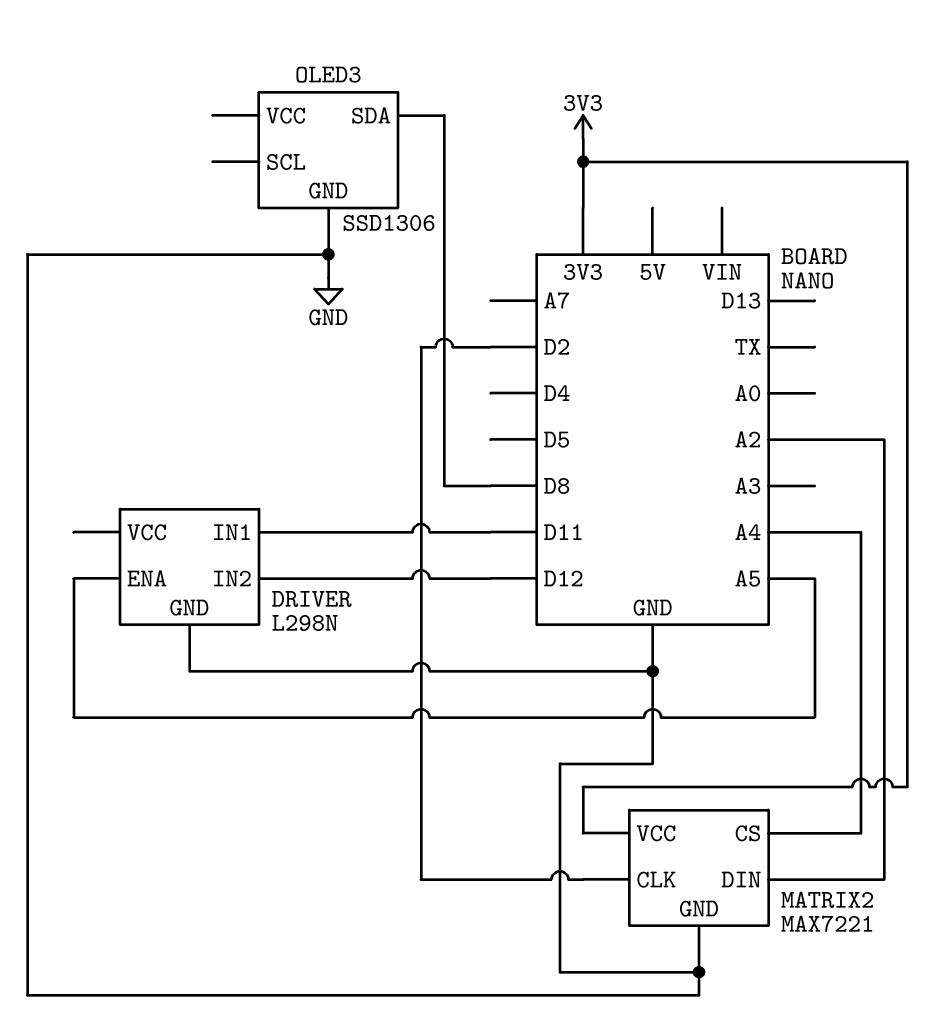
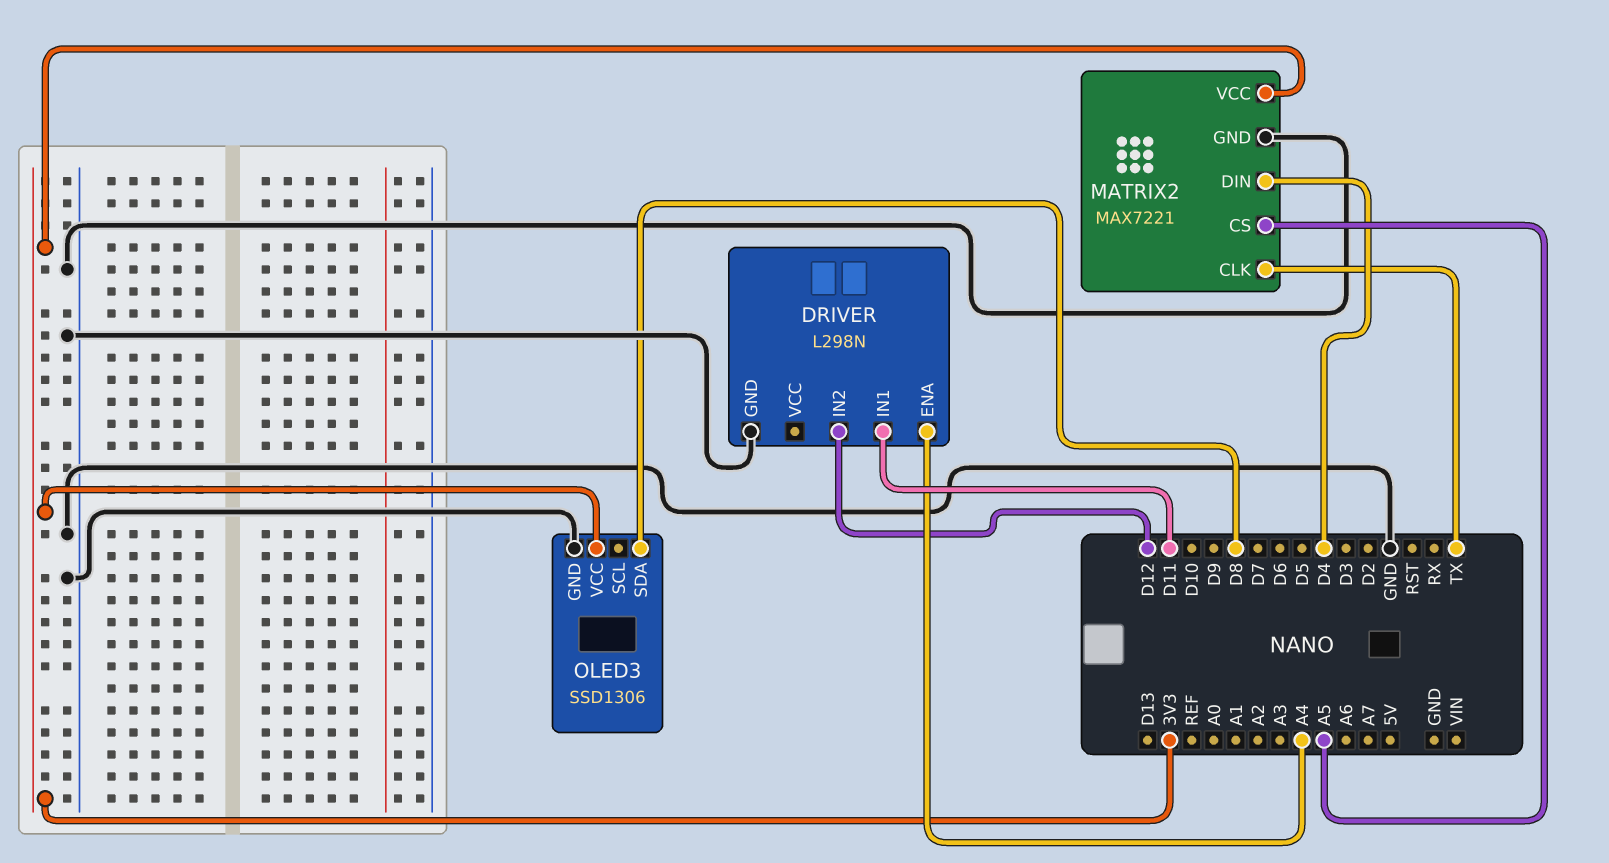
DRIVER pin ENA: A5 -> A4
MATRIX2 pin CLK: D2 -> TX
MATRIX2 pin CS: A4 -> A5
MATRIX2 pin DIN: A2 -> D4
OLED3 pin VCC: none -> 3V3

